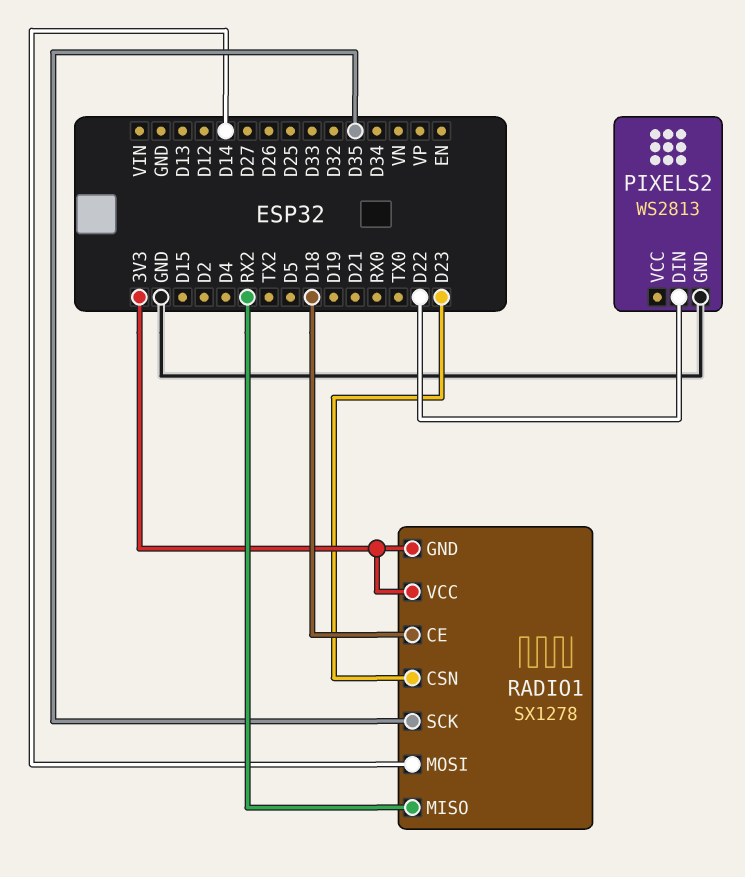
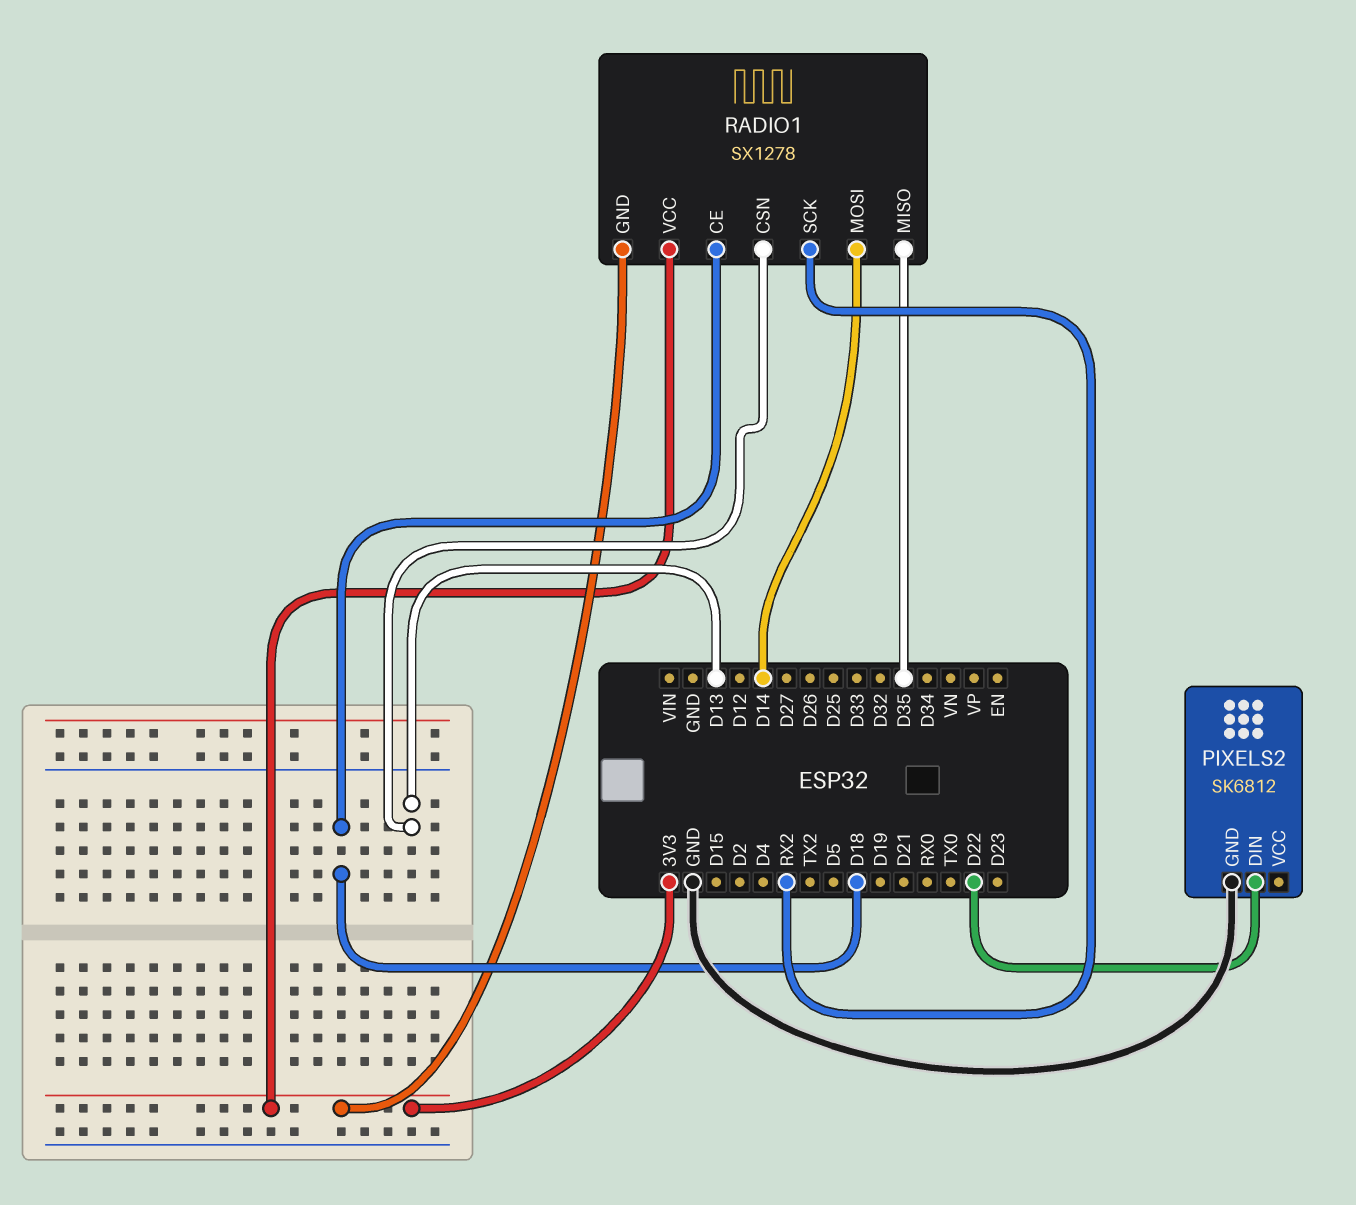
PIXELS2: WS2813 -> SK6812
RADIO1 pin CSN: D23 -> D13
RADIO1 pin MISO: RX2 -> D35
RADIO1 pin SCK: D35 -> RX2

